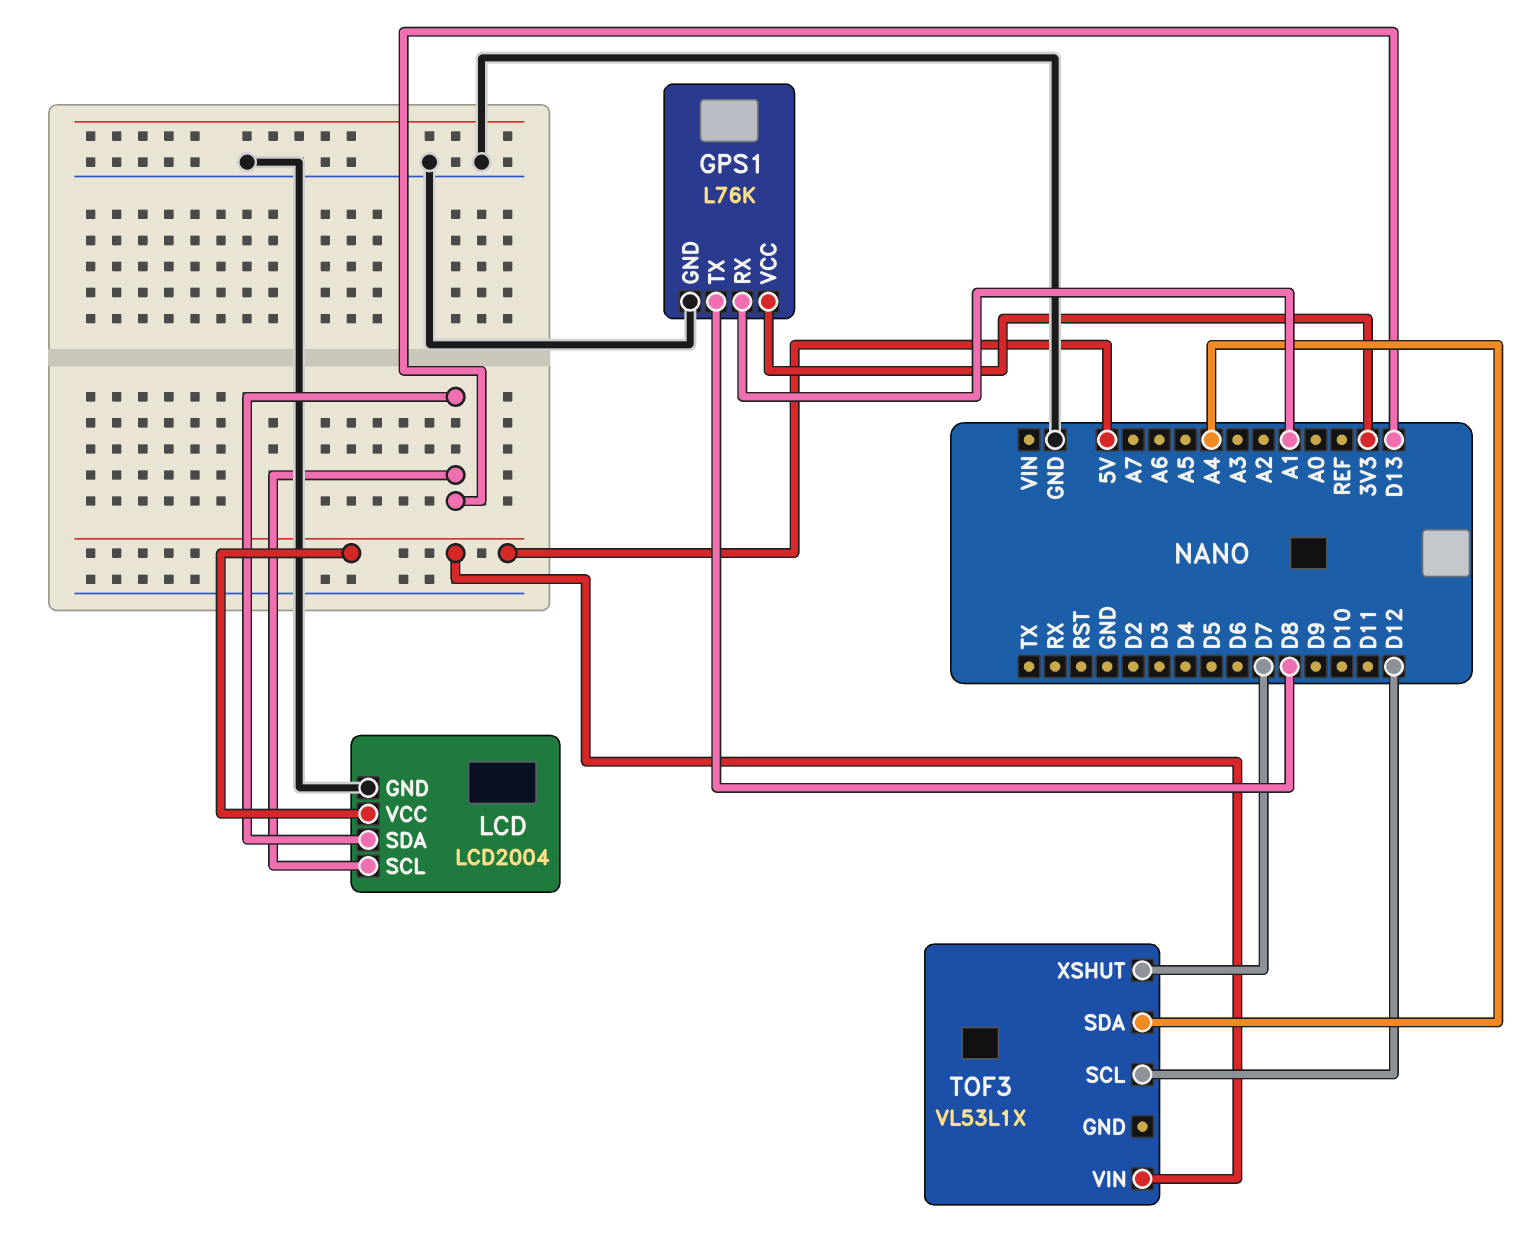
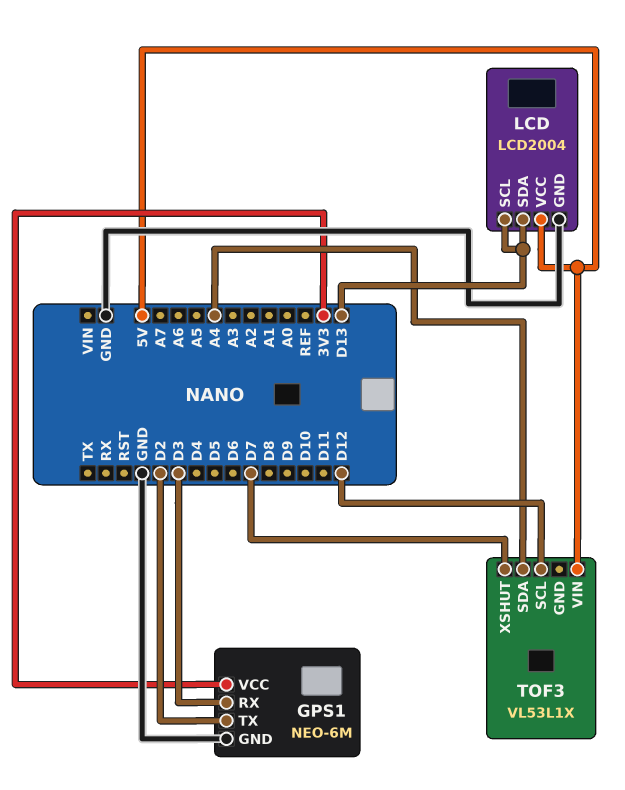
GPS1: L76K -> NEO-6M
GPS1 pin RX: A1 -> D3
GPS1 pin TX: D8 -> D2

